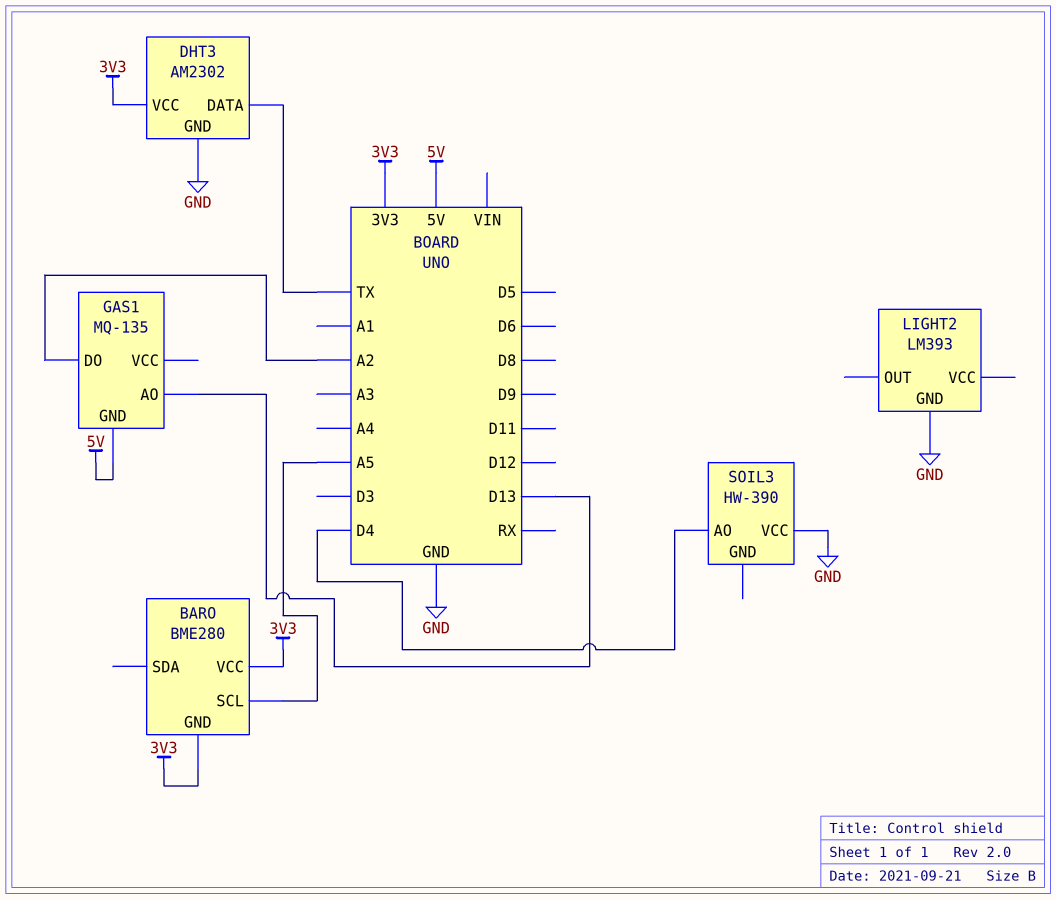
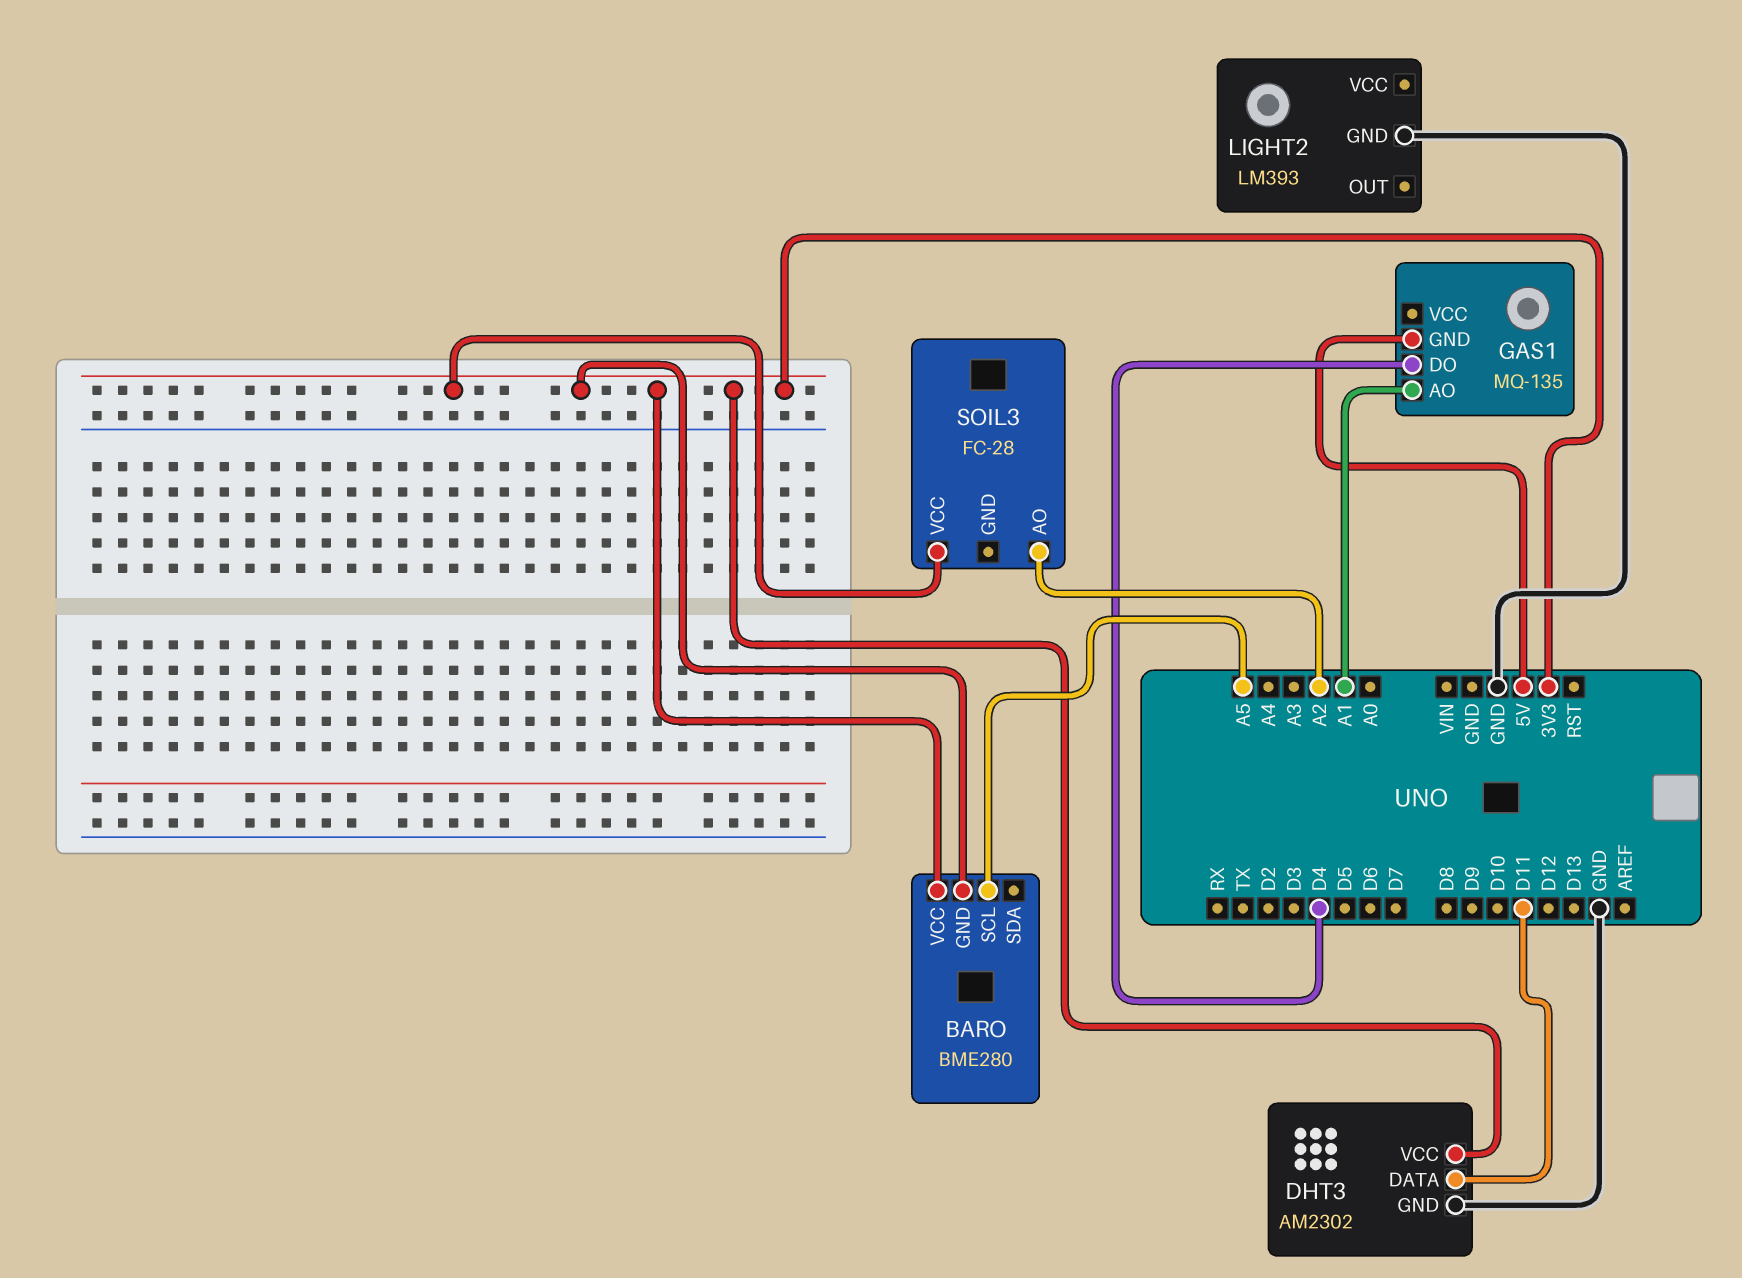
DHT3 pin DATA: TX -> D11
GAS1 pin AO: D13 -> A1
GAS1 pin DO: A2 -> D4
SOIL3: HW-390 -> FC-28
SOIL3 pin AO: D4 -> A2
SOIL3 pin VCC: GND -> 3V3

